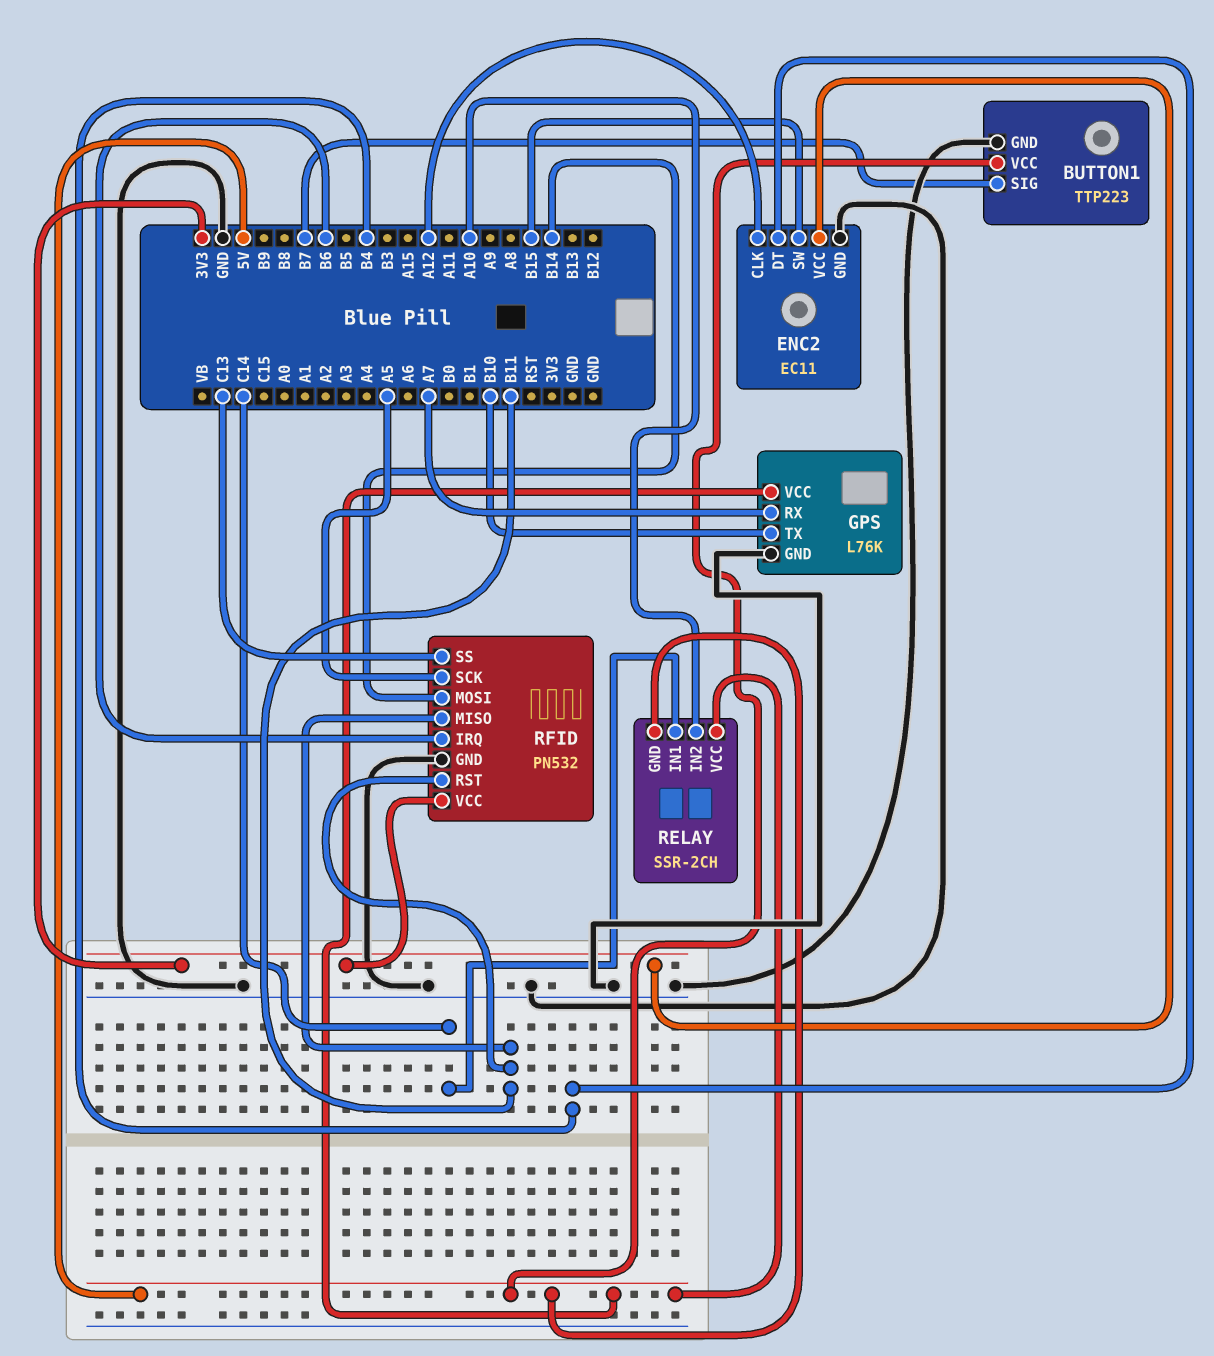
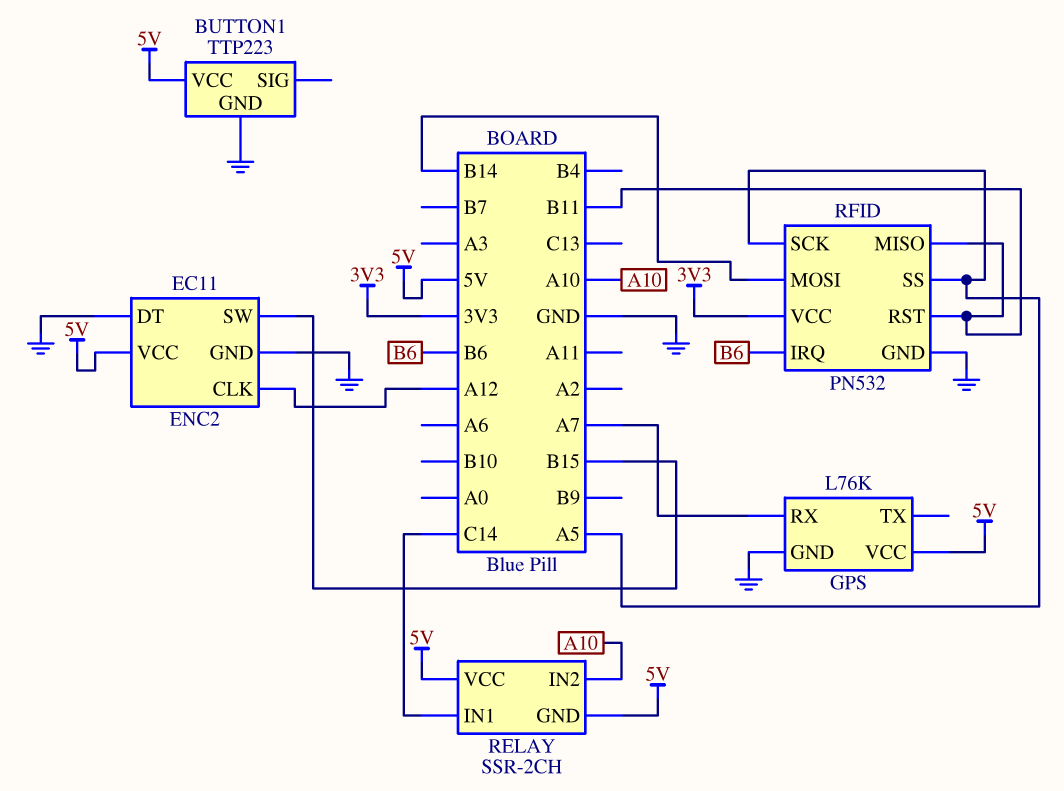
BUTTON1 pin SIG: B7 -> none
ENC2 pin DT: B4 -> GND
ENC2 pin VCC: 3V3 -> 5V
GPS pin TX: B10 -> none
RFID pin SS: C13 -> A5

